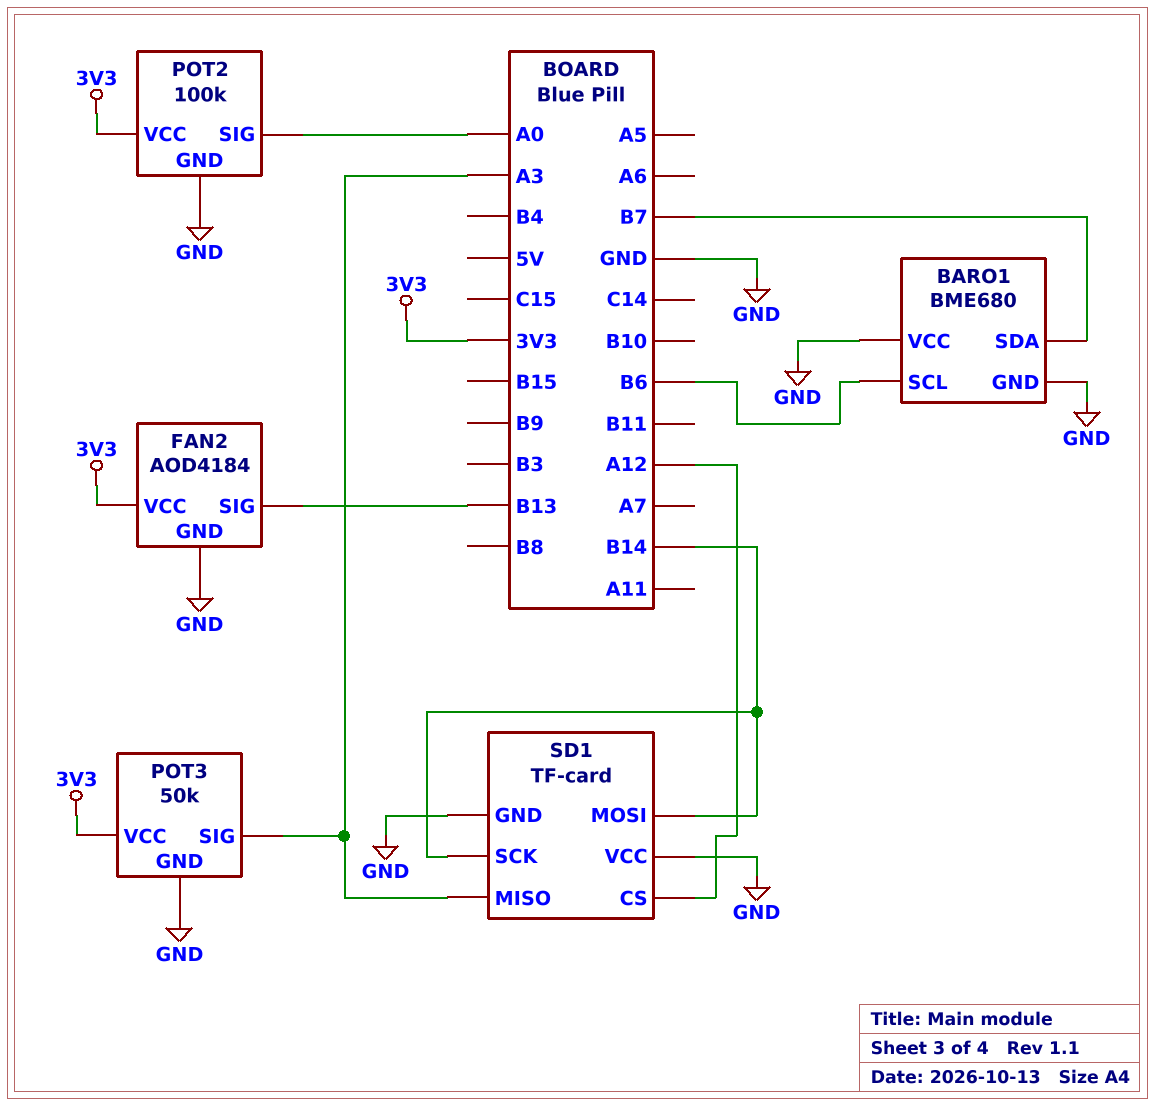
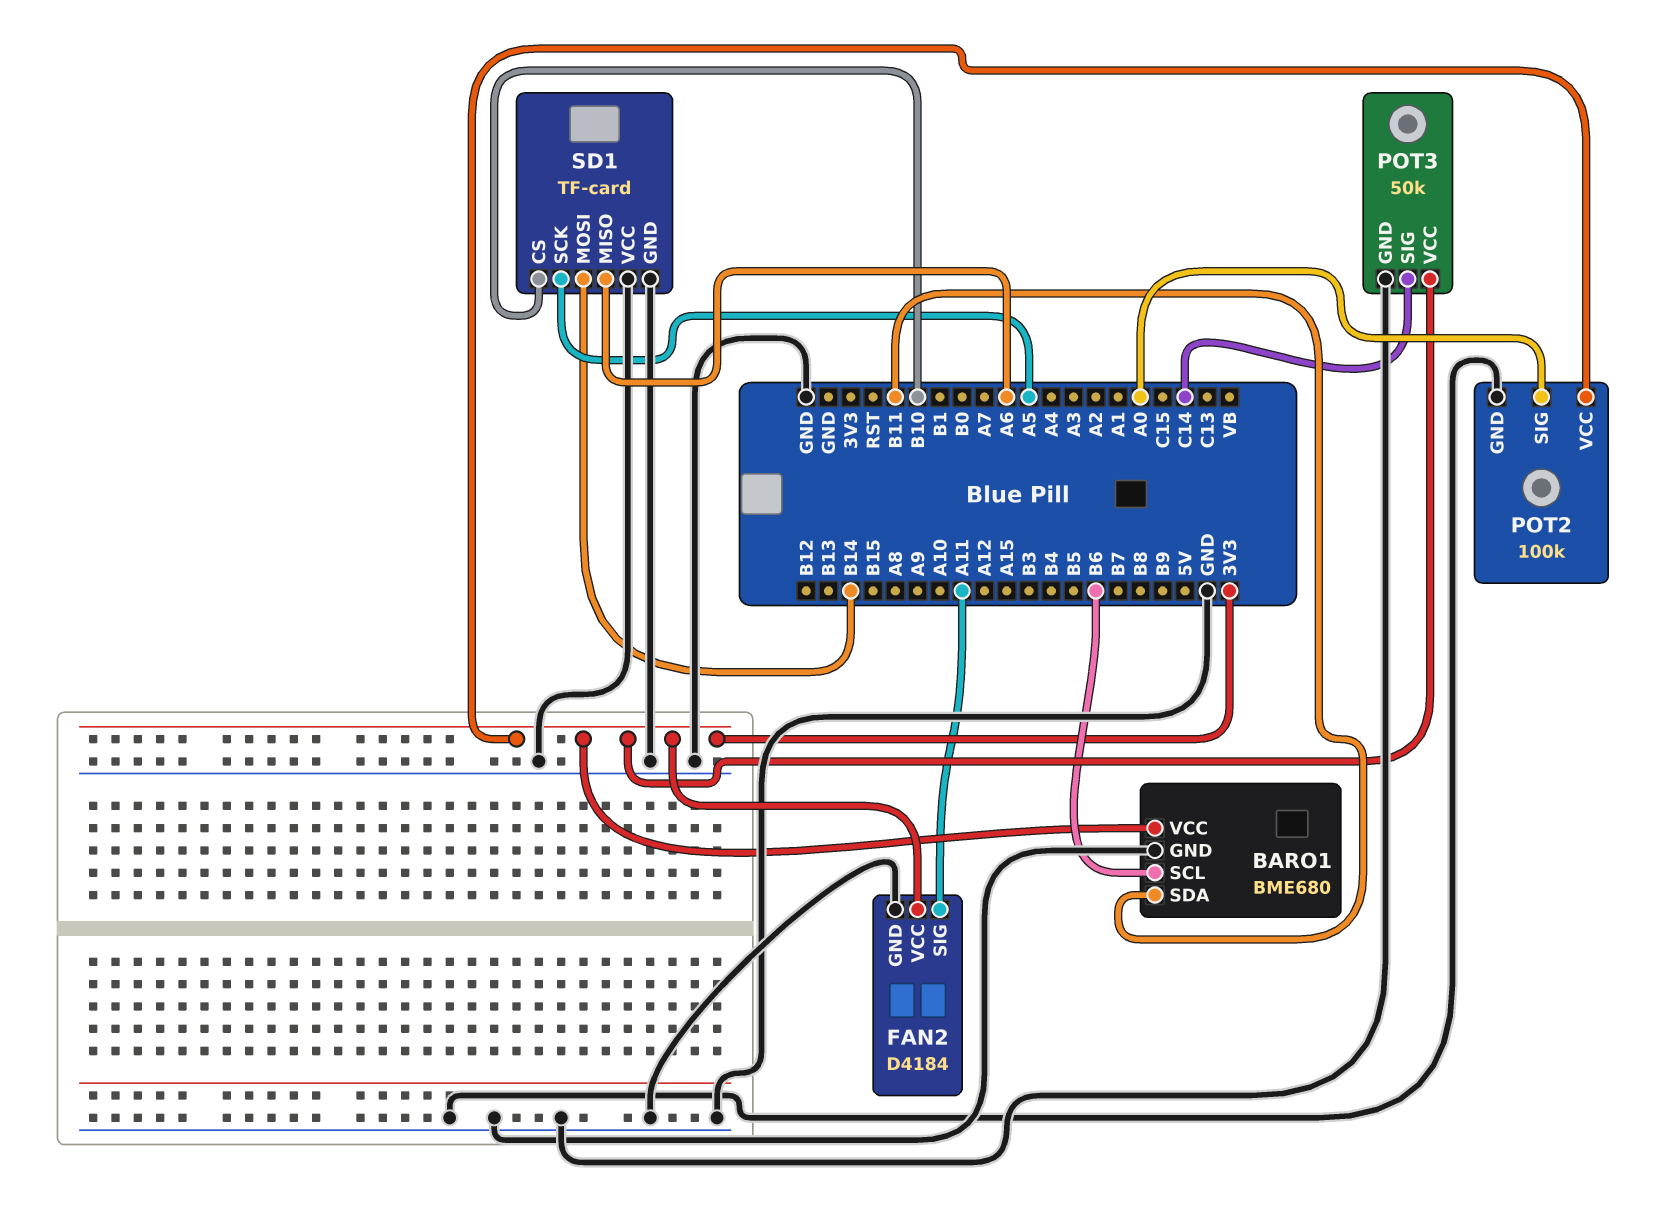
BARO1 pin SDA: B7 -> B11
BARO1 pin VCC: GND -> 3V3
FAN2: AOD4184 -> D4184
FAN2 pin SIG: B13 -> A11
POT3 pin SIG: A3 -> C14
SD1 pin CS: A12 -> B10
SD1 pin MISO: A3 -> A6
SD1 pin SCK: B14 -> A5

